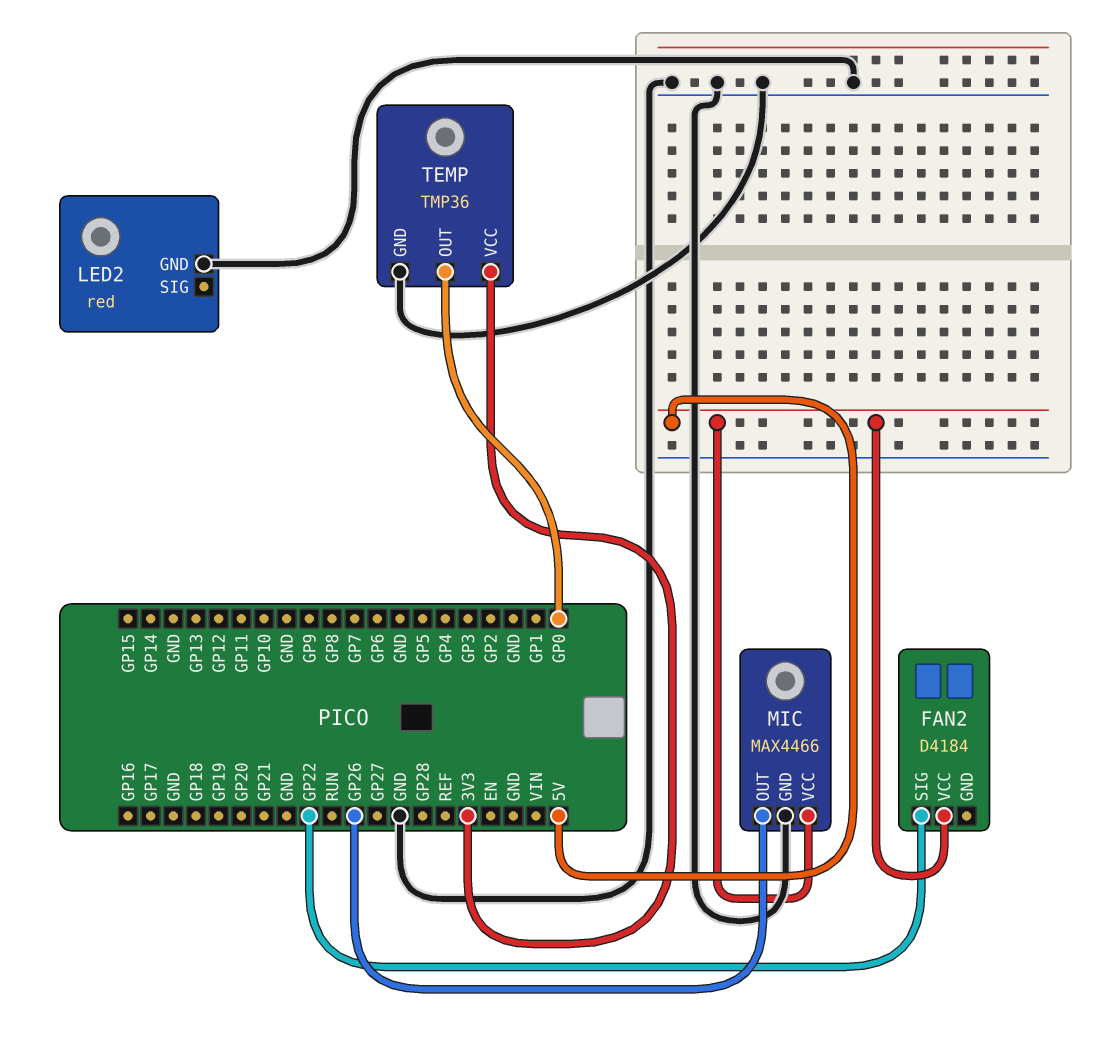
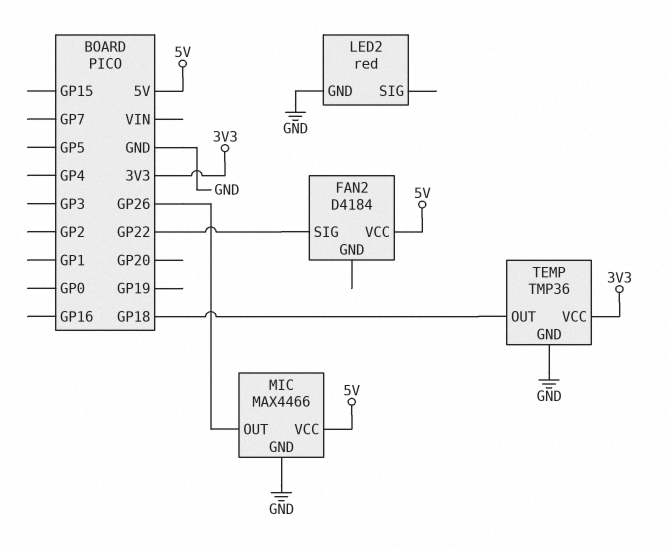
TEMP pin OUT: GP0 -> GP18

